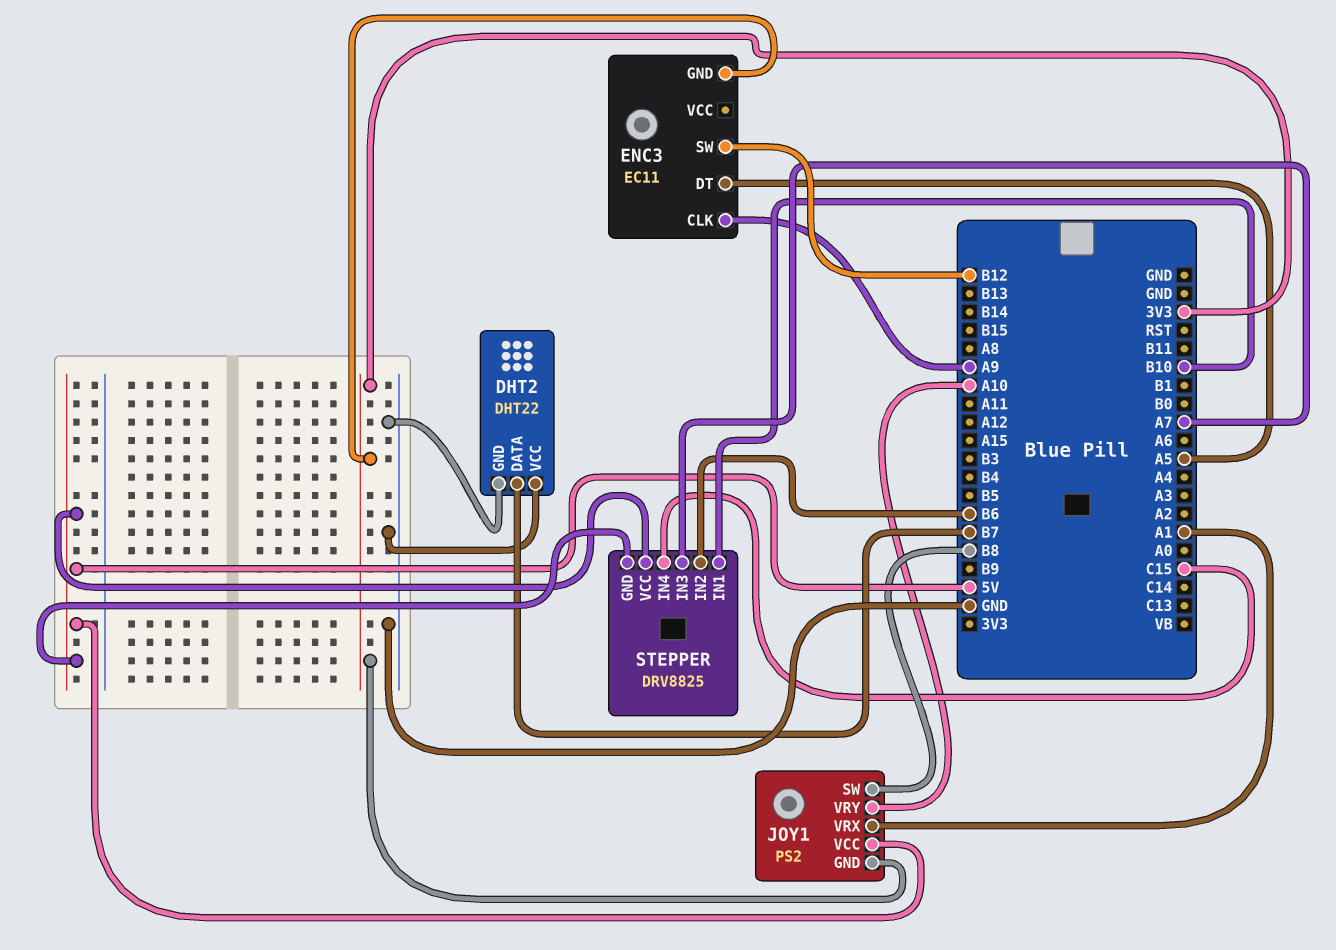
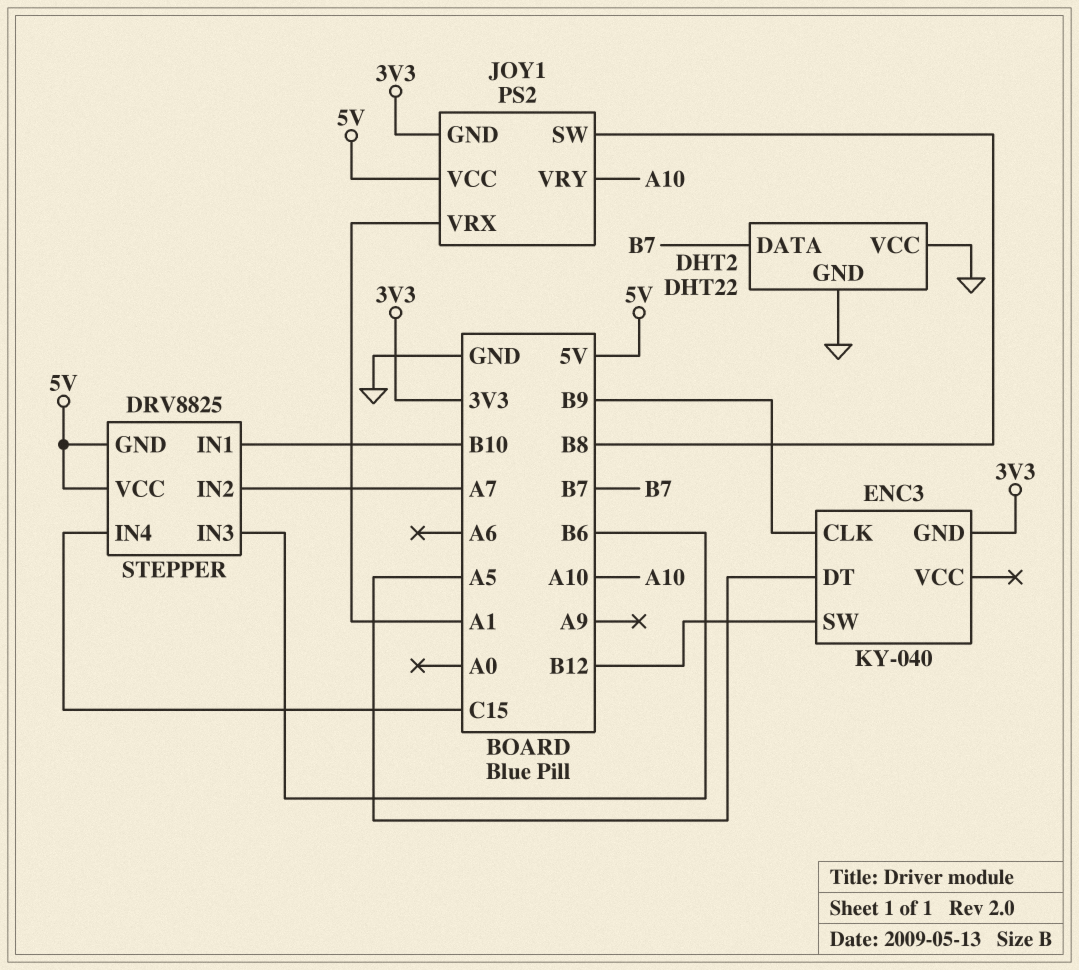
ENC3: EC11 -> KY-040
ENC3 pin CLK: A9 -> B9
STEPPER pin IN2: B6 -> A7
STEPPER pin IN3: A7 -> B6

